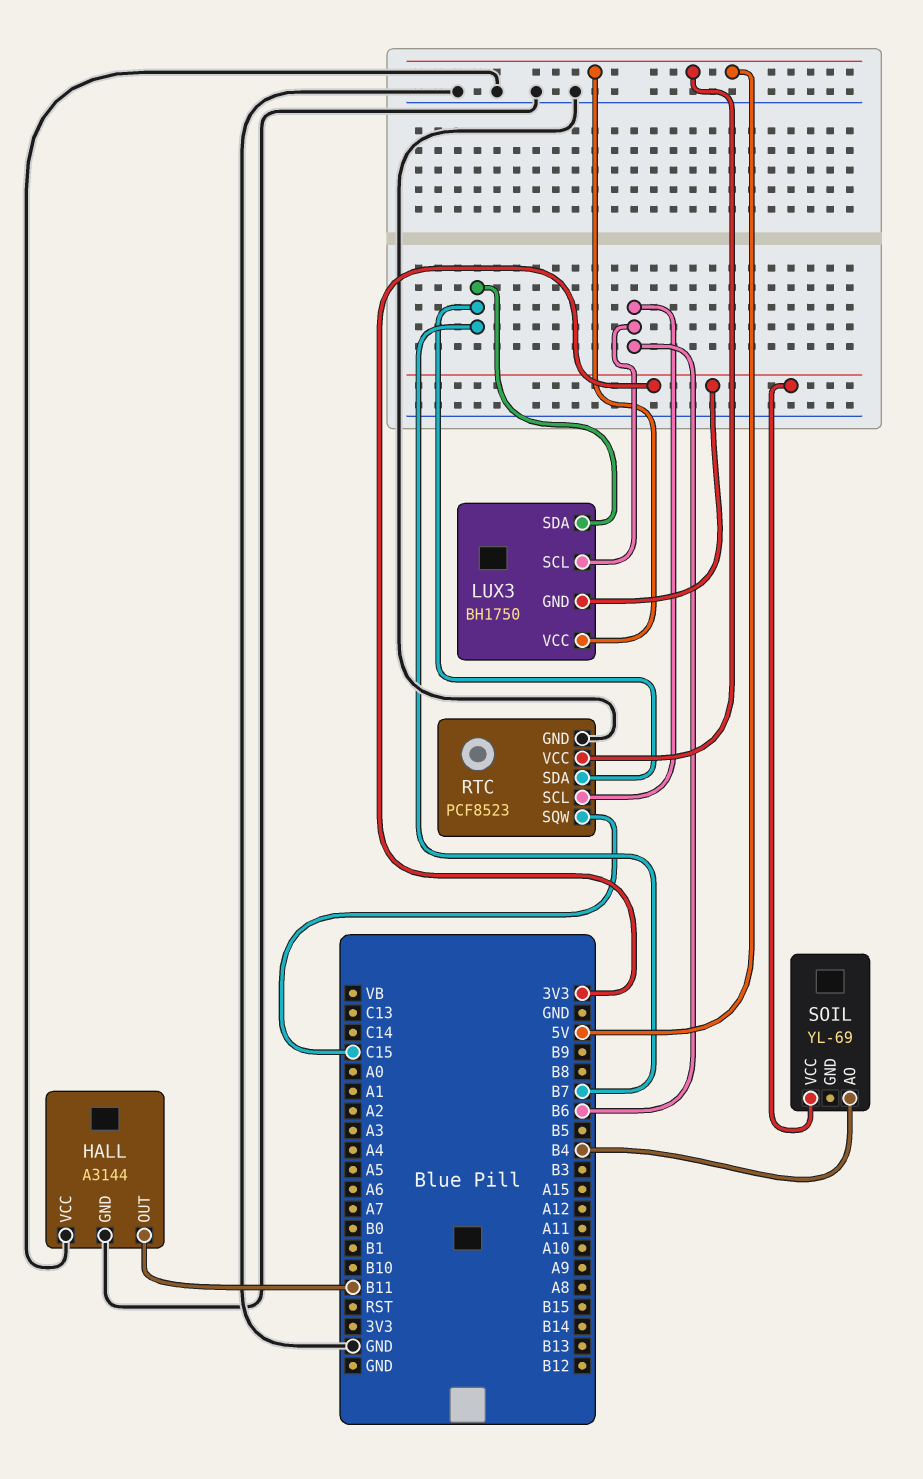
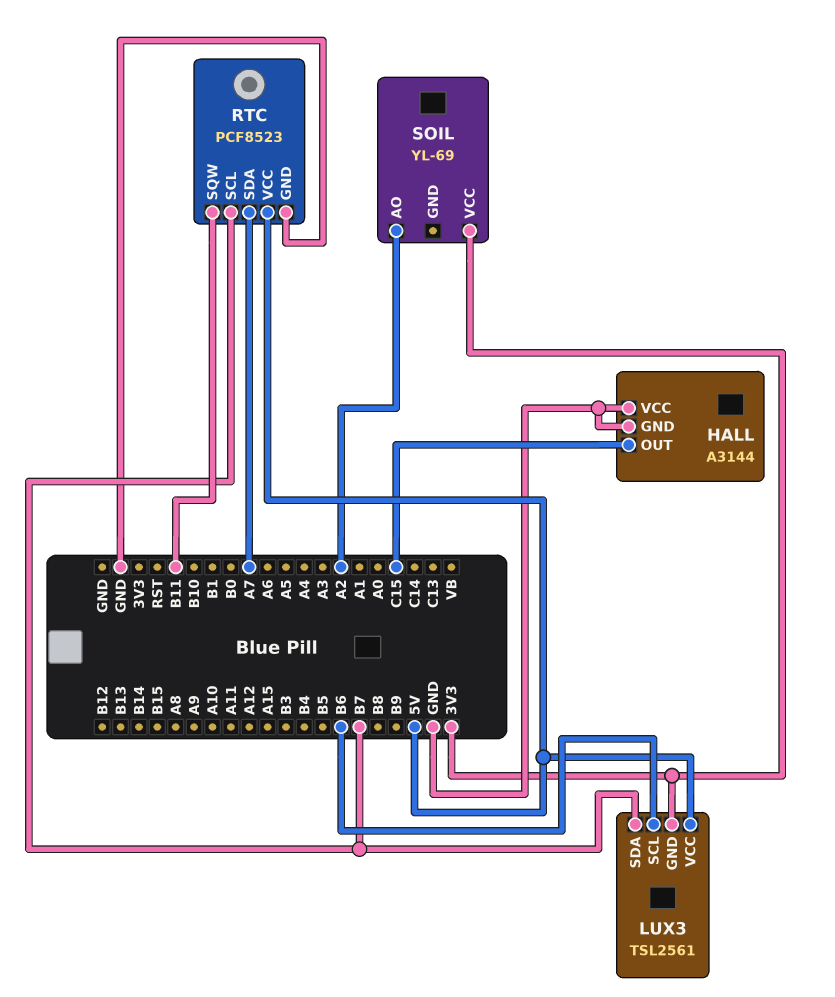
HALL pin OUT: B11 -> C15
LUX3: BH1750 -> TSL2561
RTC pin SCL: B6 -> B7
RTC pin SDA: B7 -> A7
RTC pin SQW: C15 -> B11
SOIL pin AO: B4 -> A2

